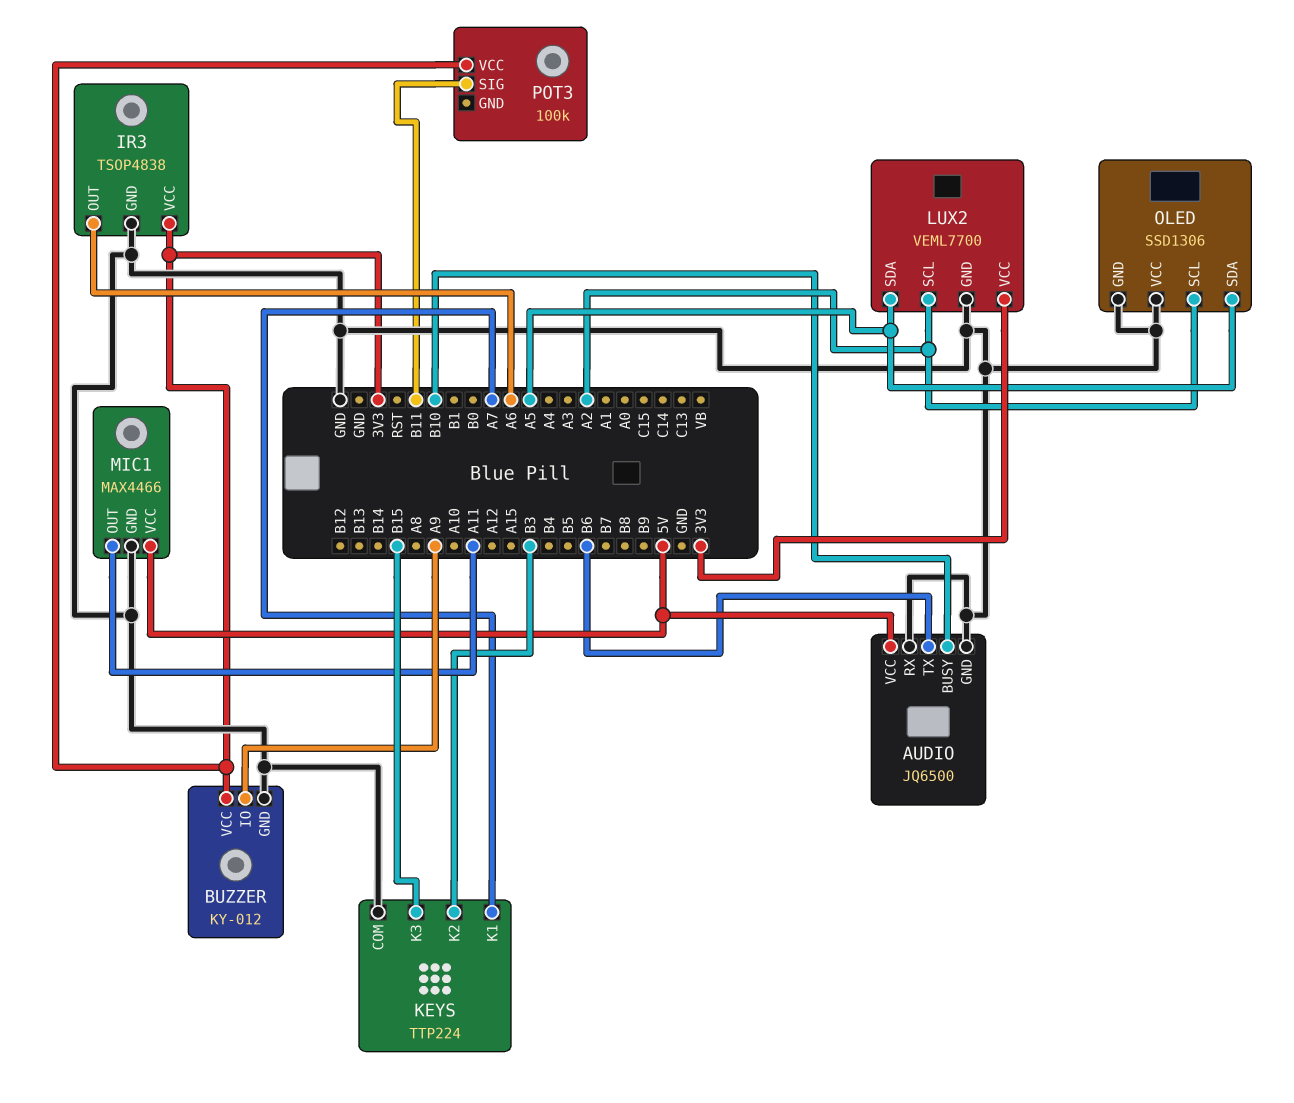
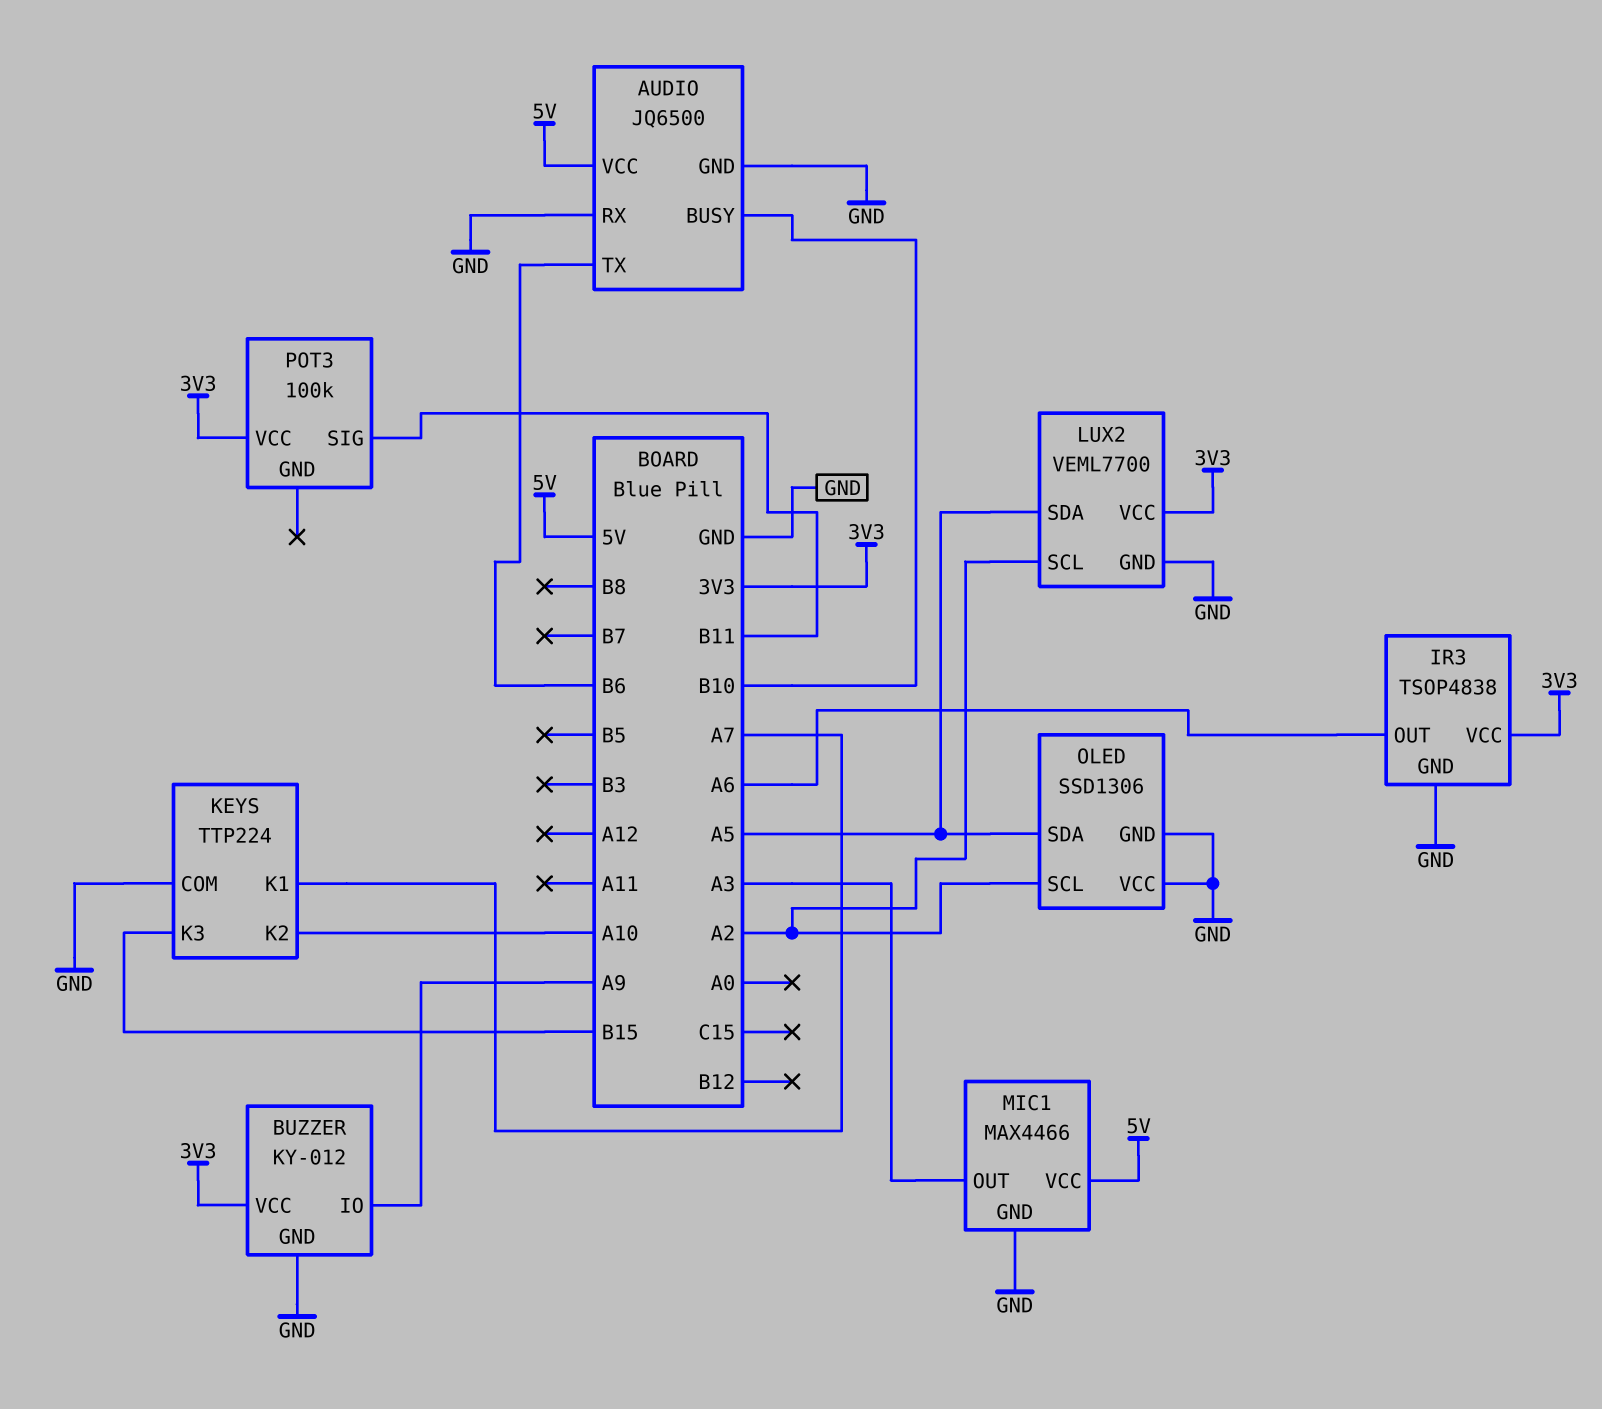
KEYS pin K2: B3 -> A10
MIC1 pin OUT: A11 -> A3

